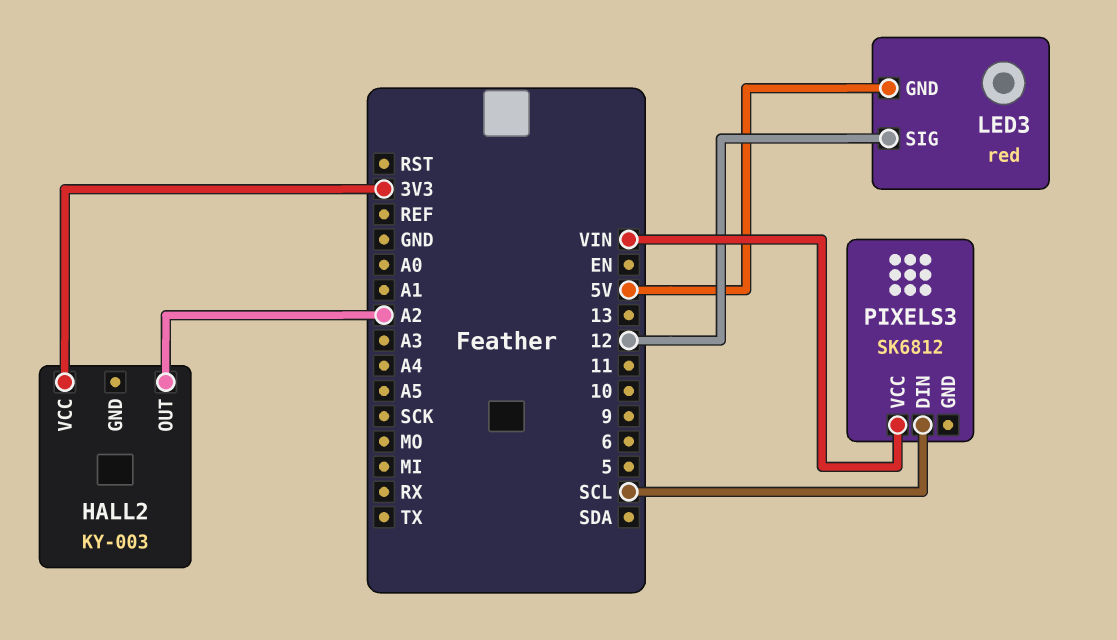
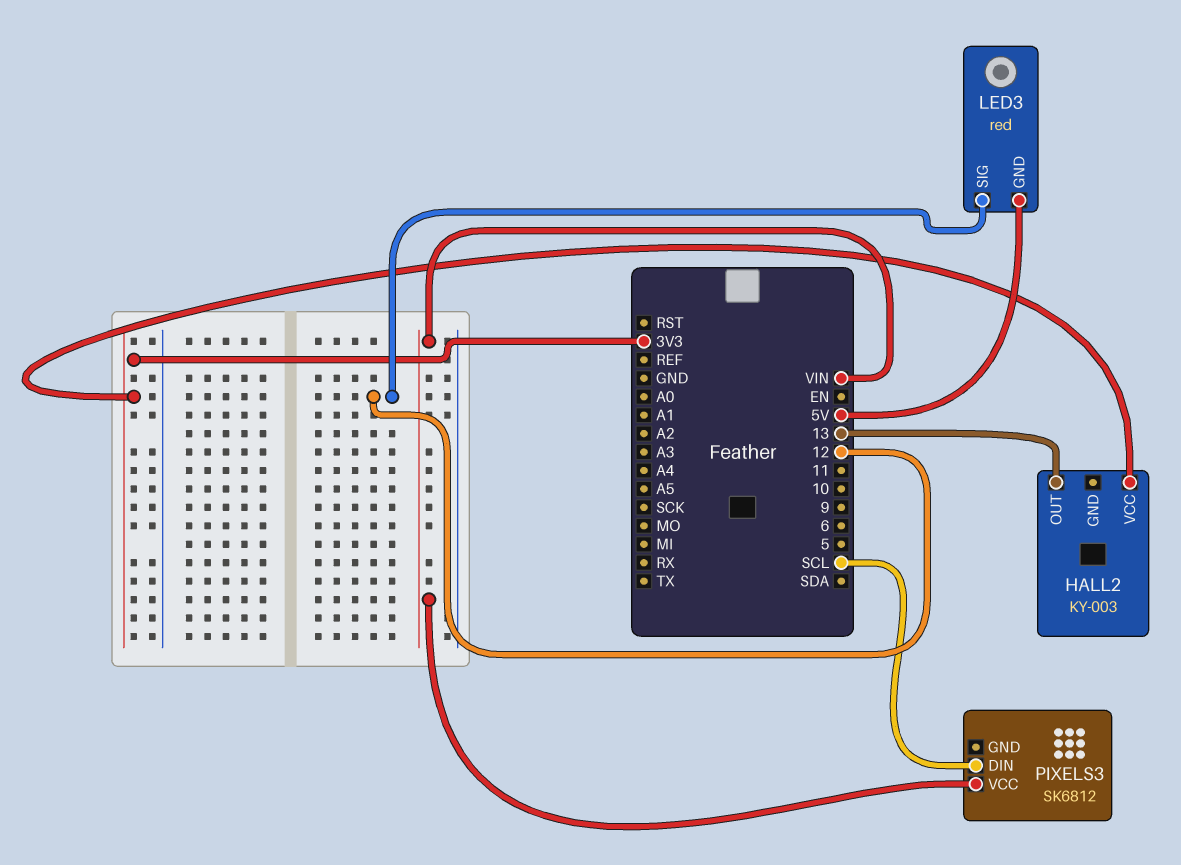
HALL2 pin OUT: A2 -> 13

